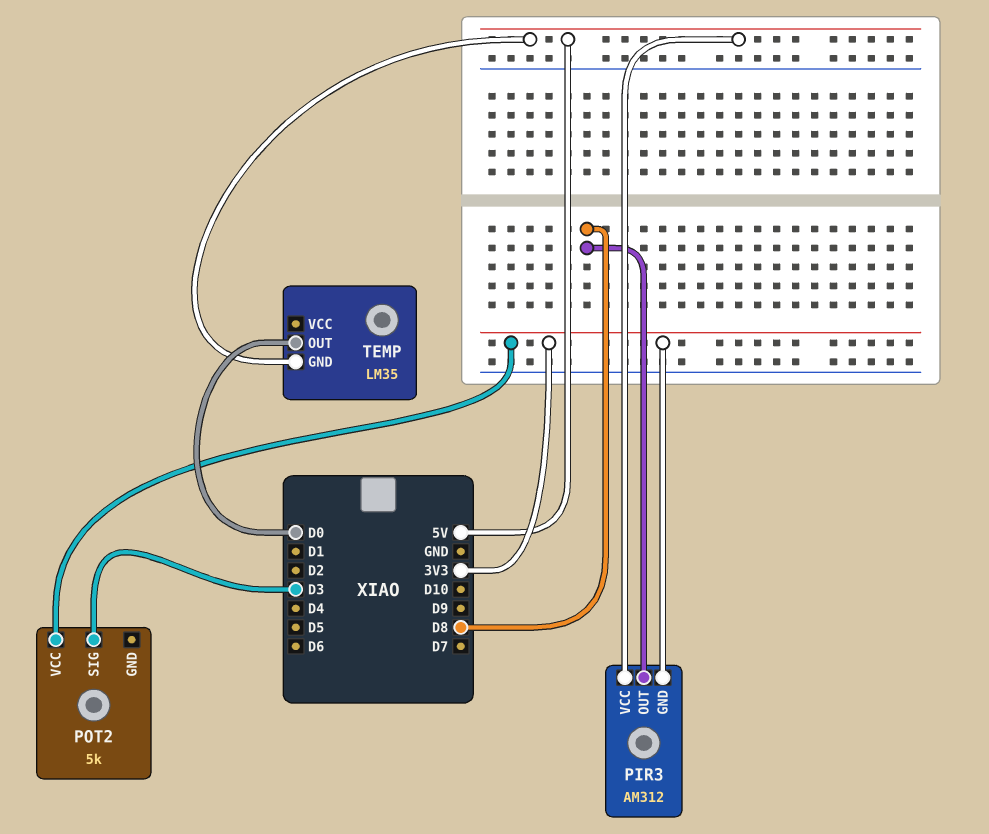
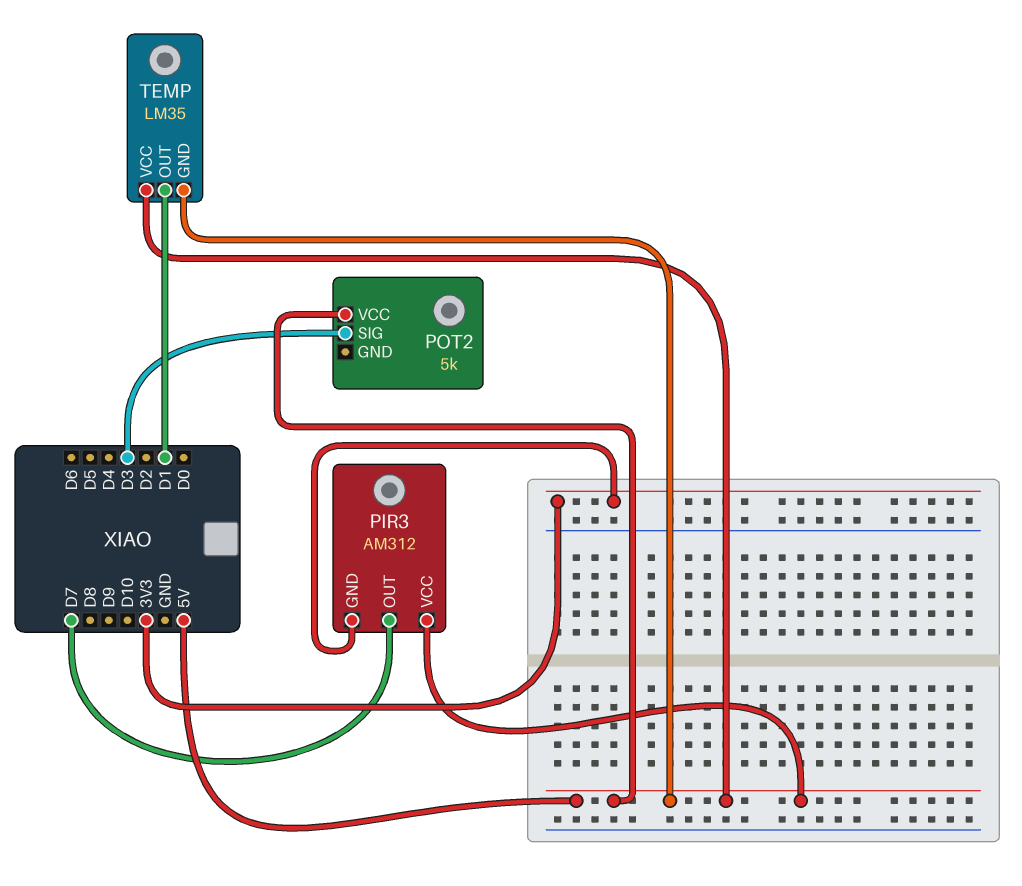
PIR3 pin OUT: D8 -> D7
POT2 pin VCC: 3V3 -> 5V
TEMP pin OUT: D0 -> D1
TEMP pin VCC: none -> 5V

